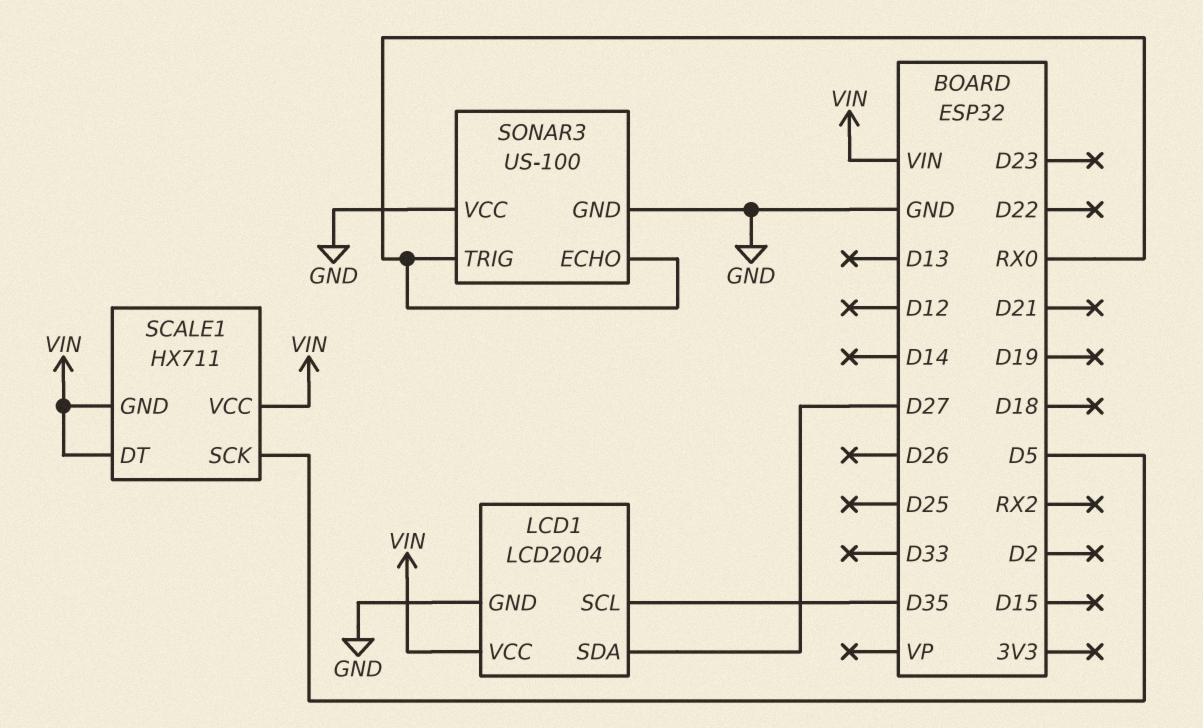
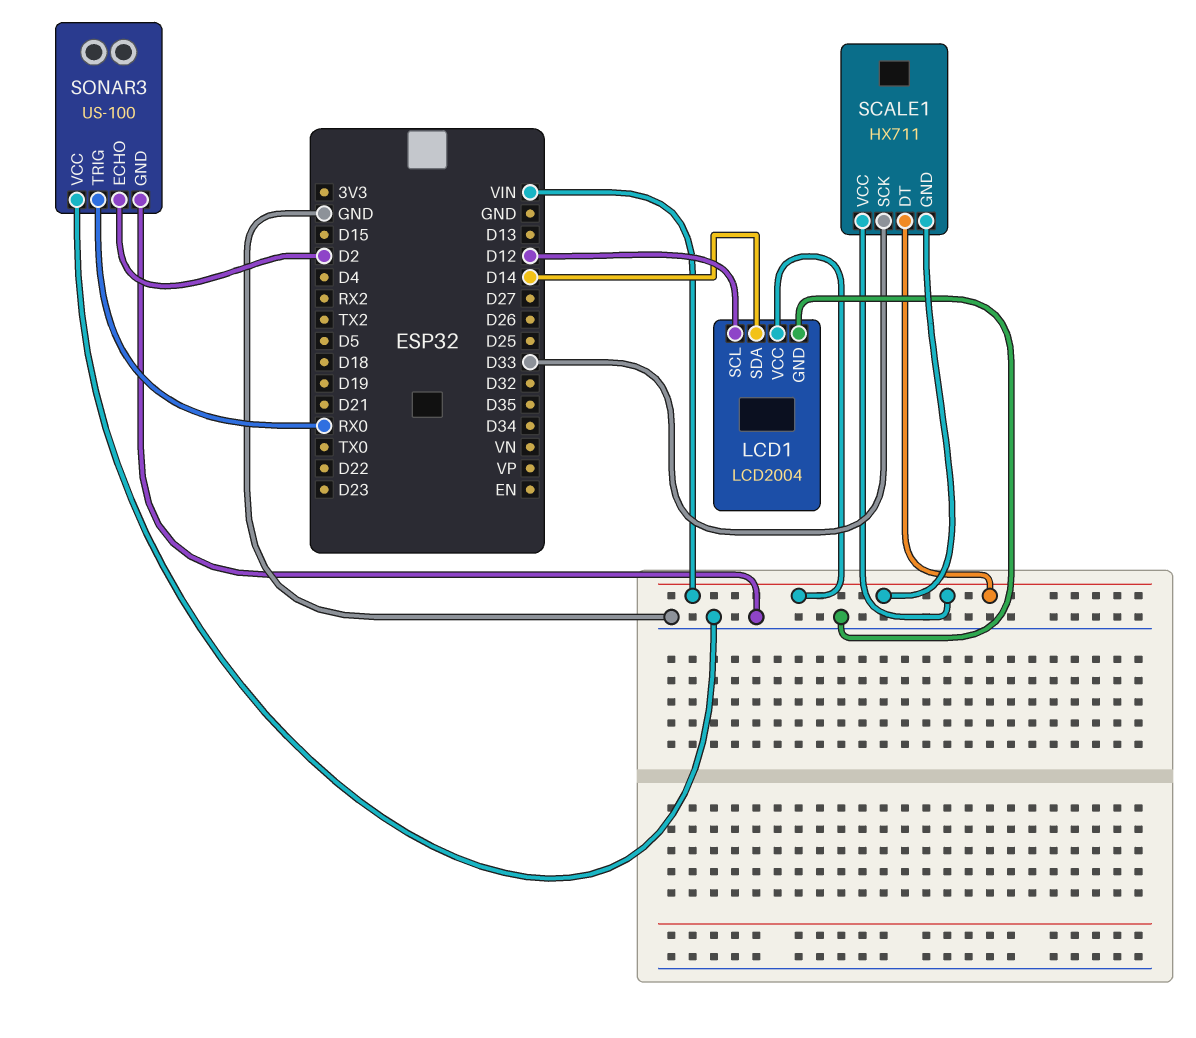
LCD1 pin SCL: D35 -> D12
LCD1 pin SDA: D27 -> D14
SCALE1 pin SCK: D5 -> D33
SONAR3 pin ECHO: RX0 -> D2

